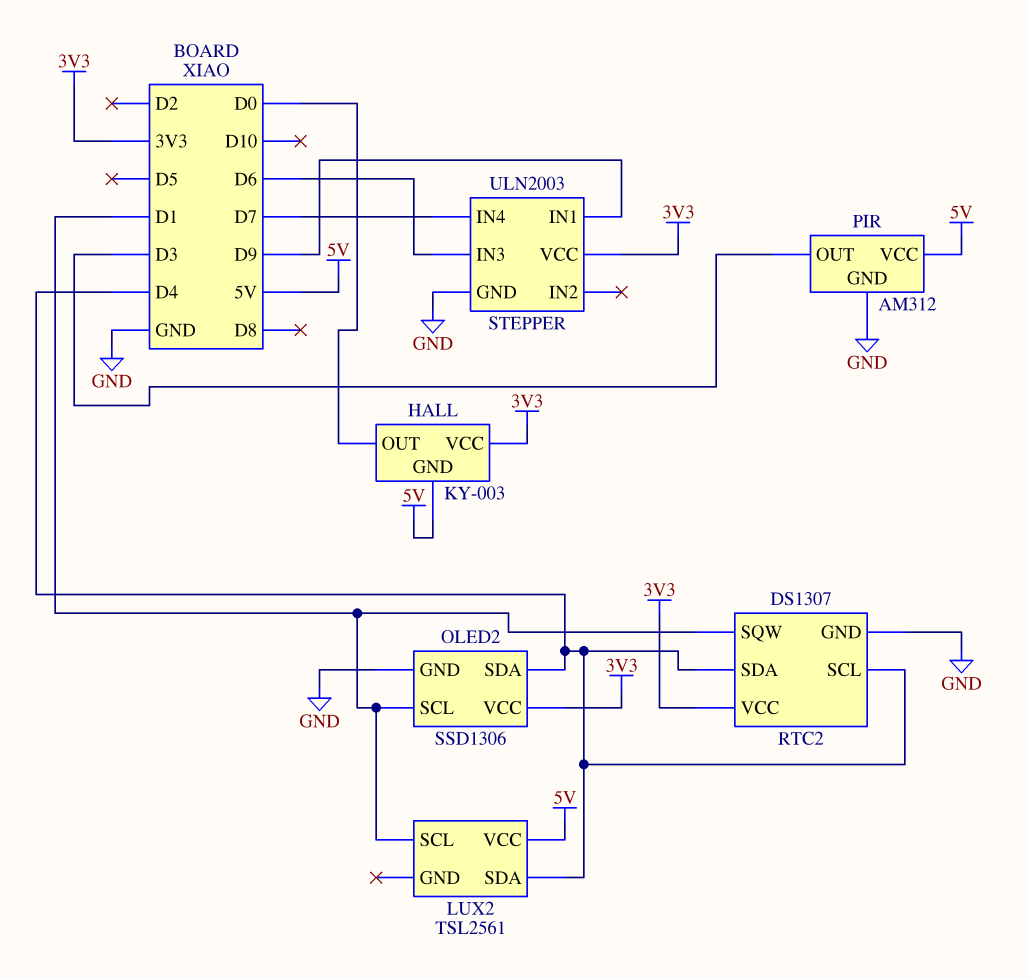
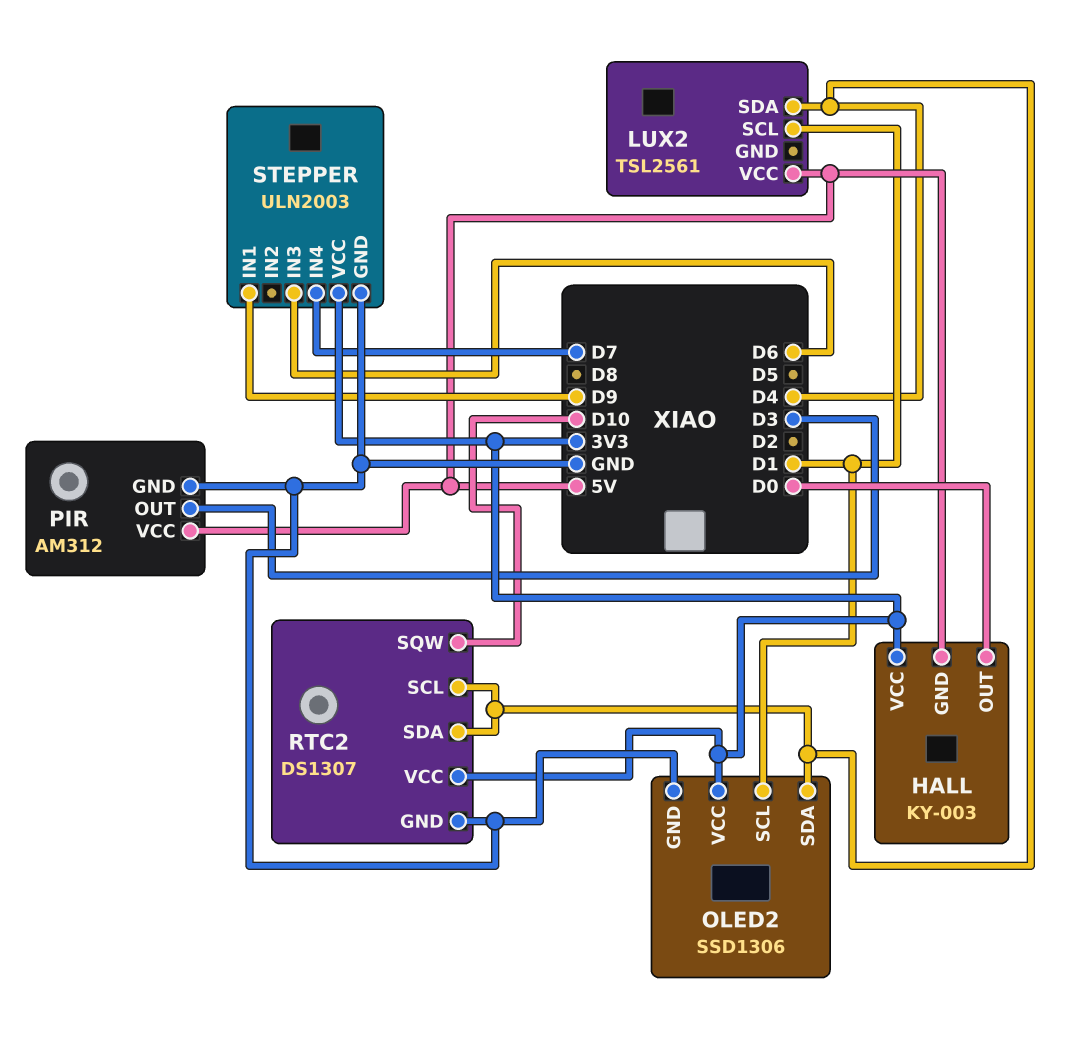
RTC2 pin SQW: D1 -> D10

